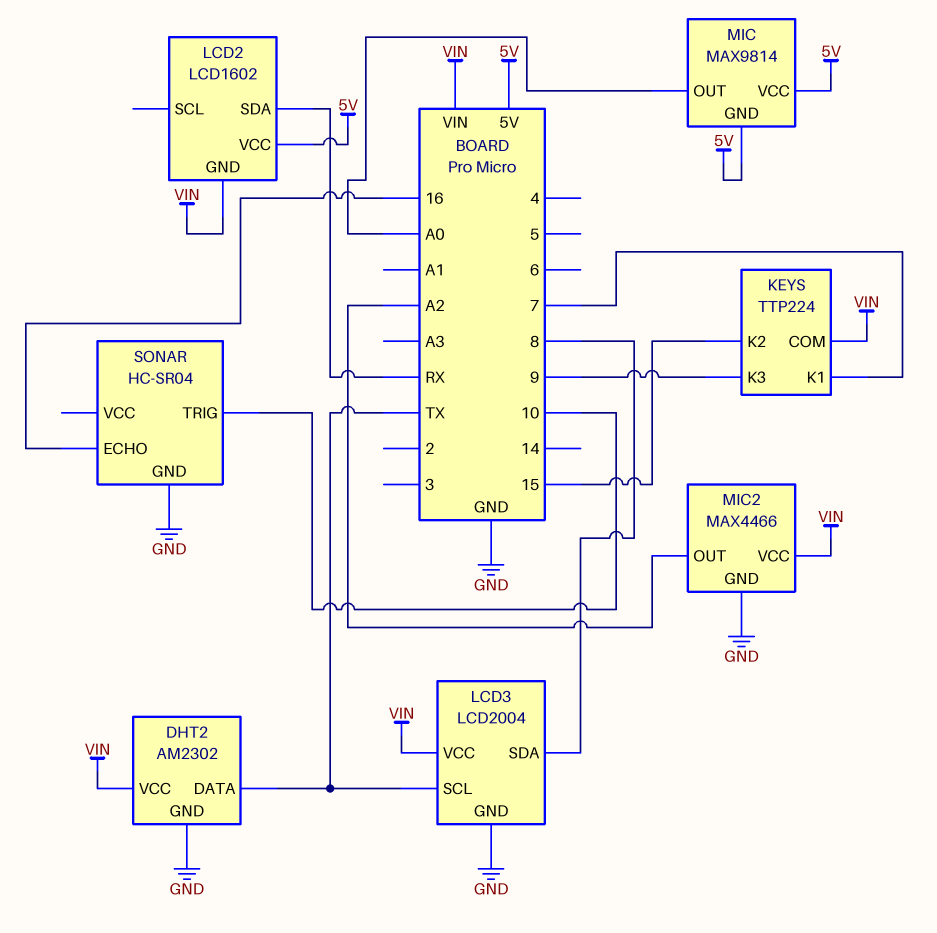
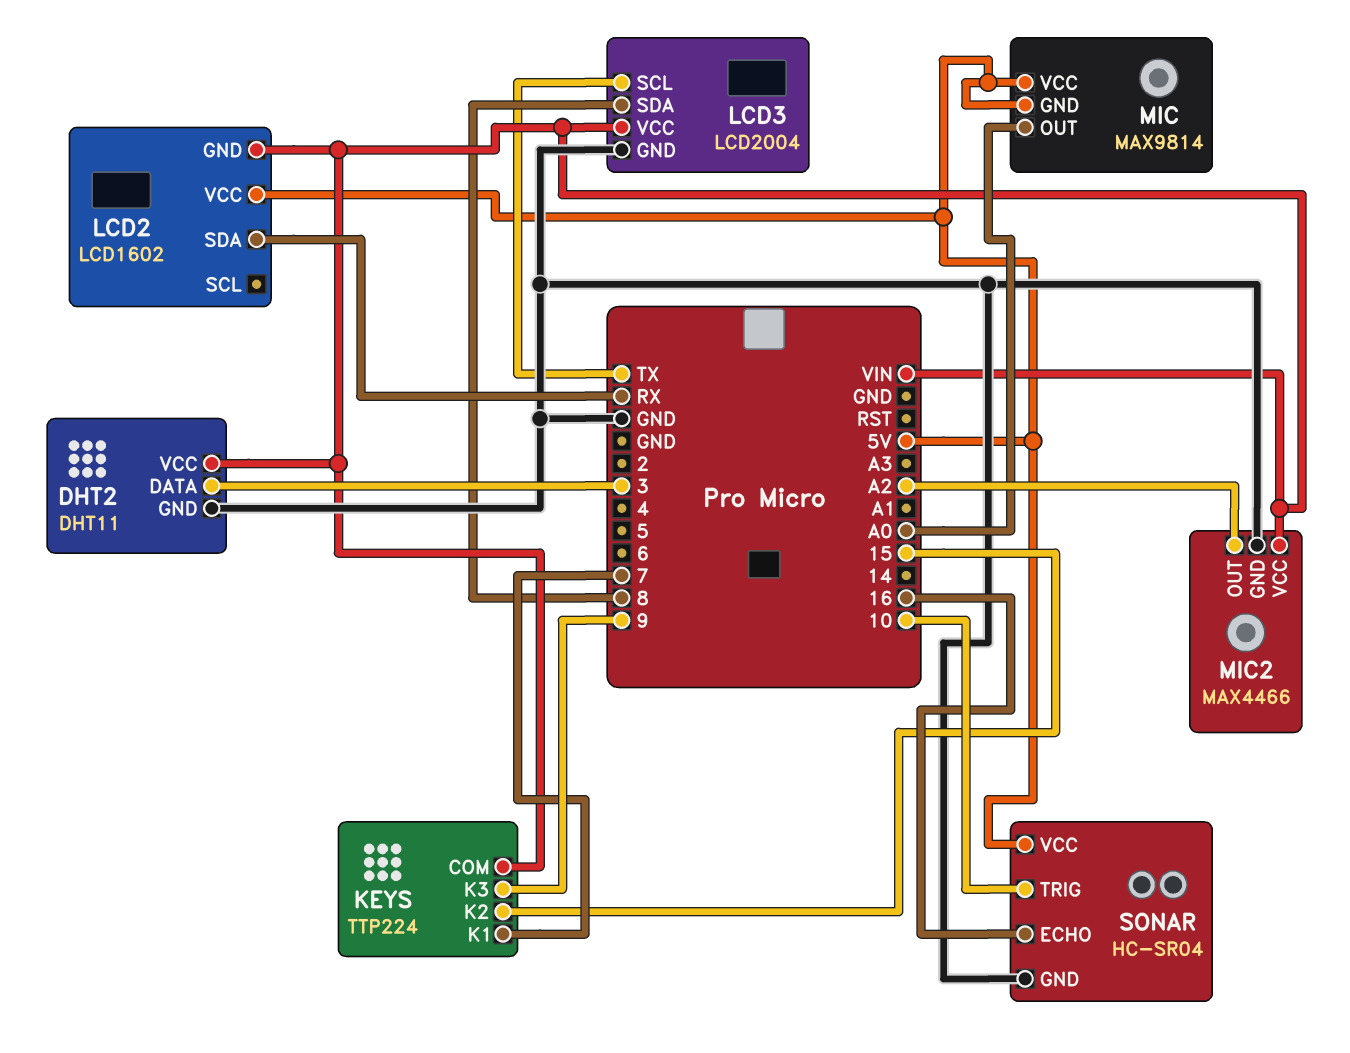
DHT2: AM2302 -> DHT11
DHT2 pin DATA: TX -> 3
SONAR pin VCC: none -> 5V

